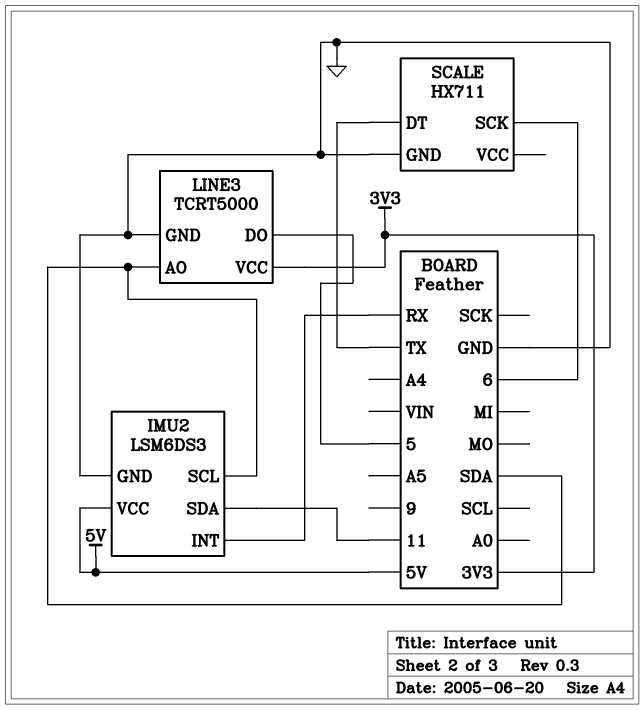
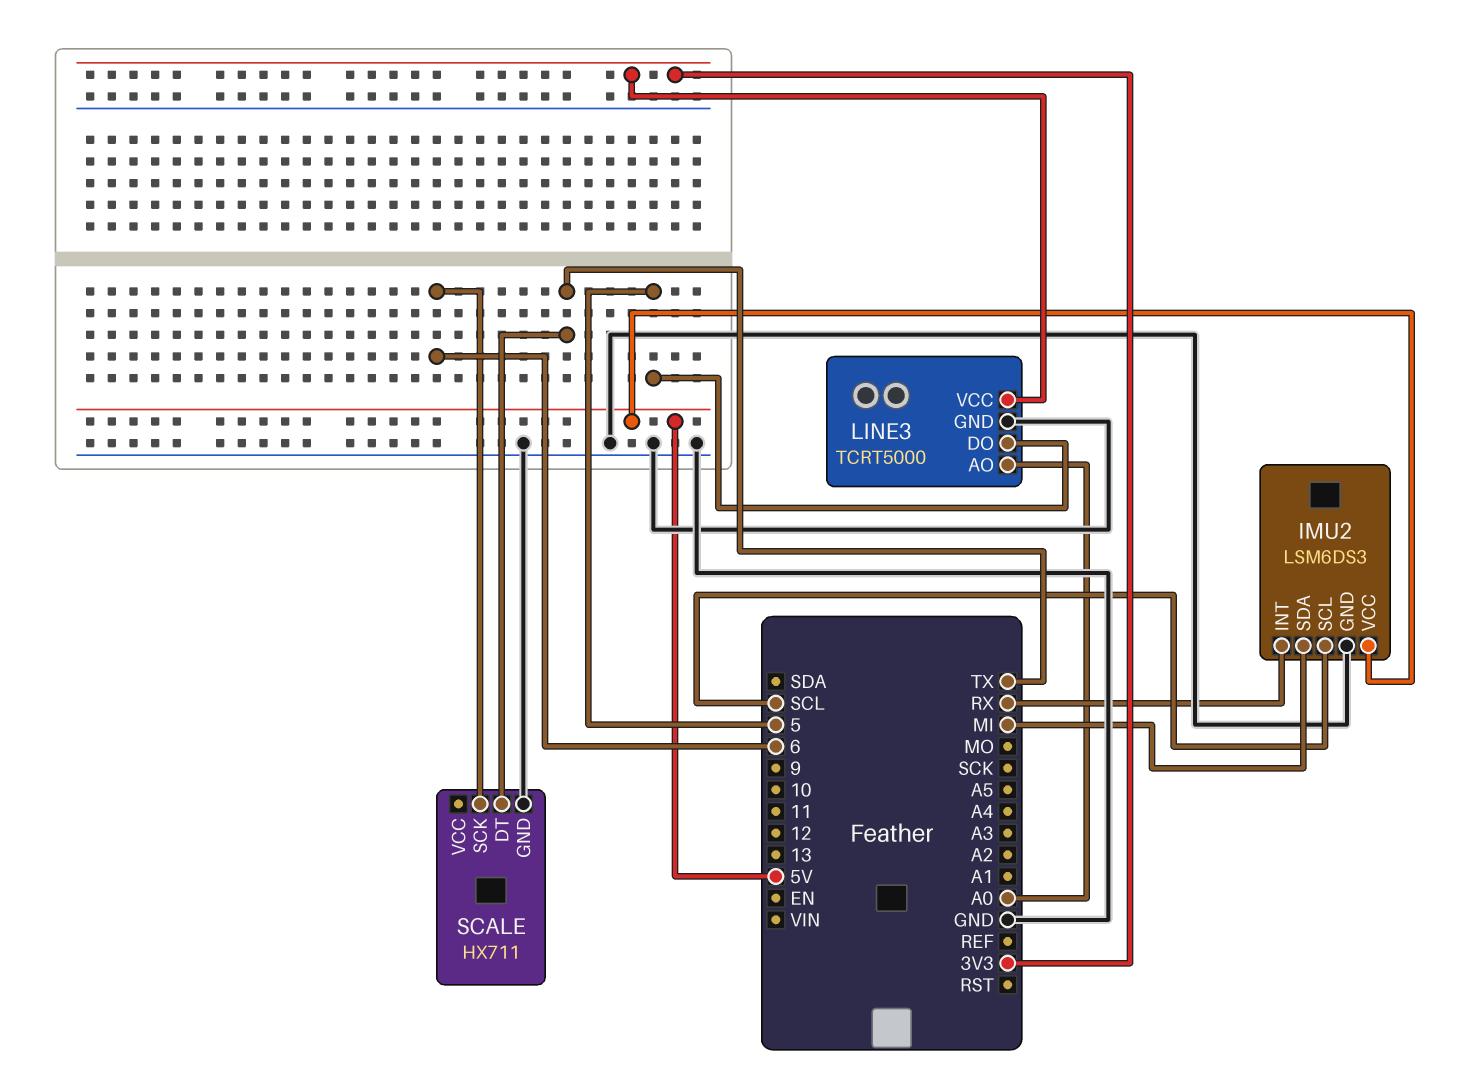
IMU2 pin SCL: SDA -> SCL
IMU2 pin SDA: 11 -> MI
LINE3 pin AO: SDA -> A0

